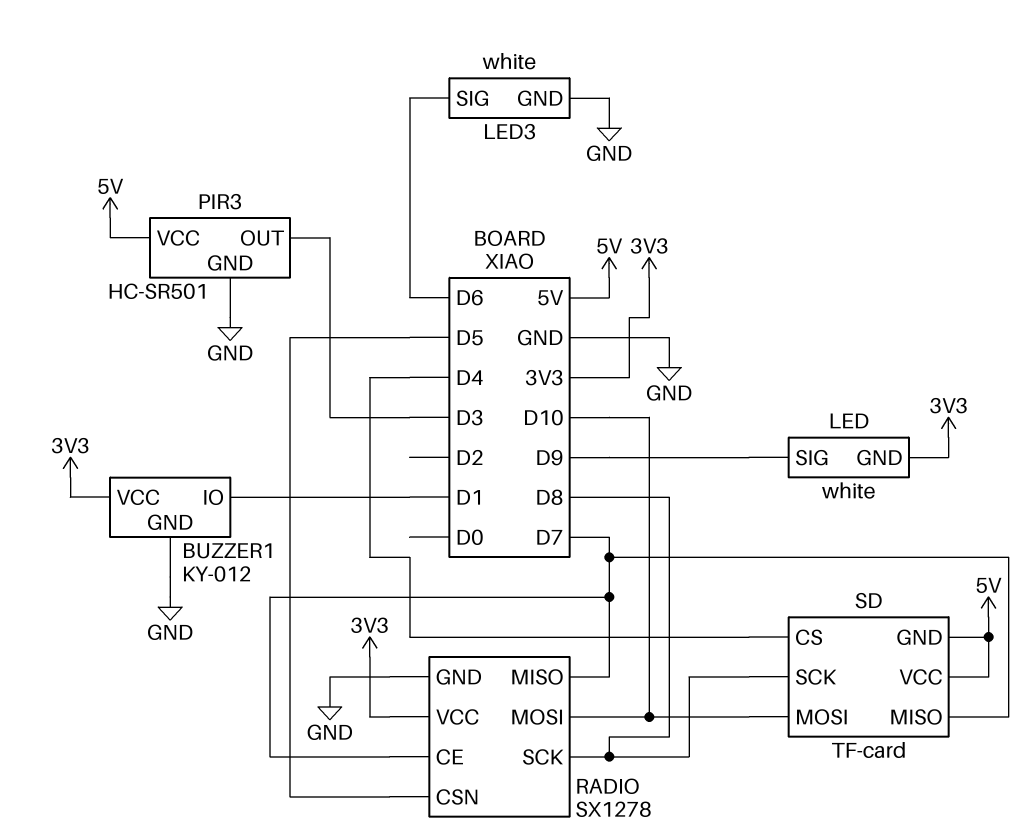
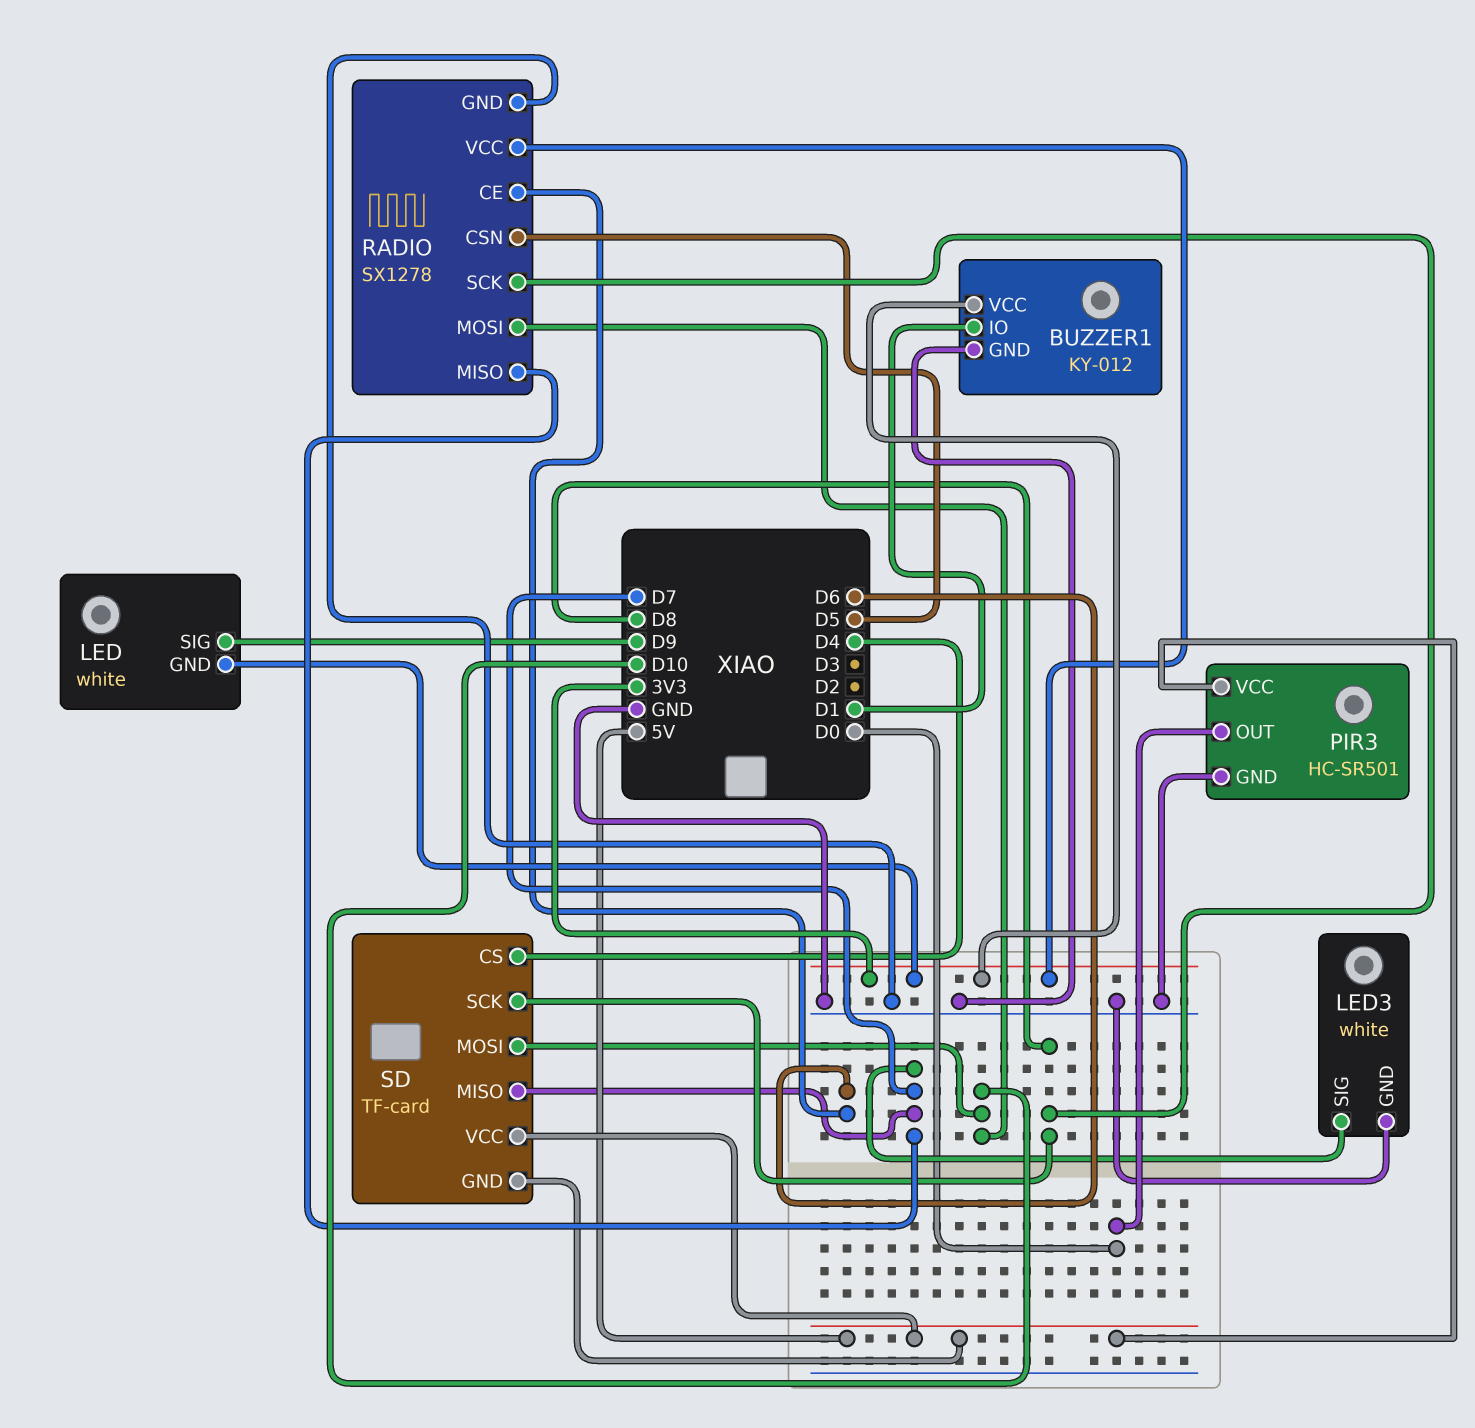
LED3 pin SIG: D6 -> D7
PIR3 pin OUT: D3 -> D0
RADIO pin CE: D7 -> D6

